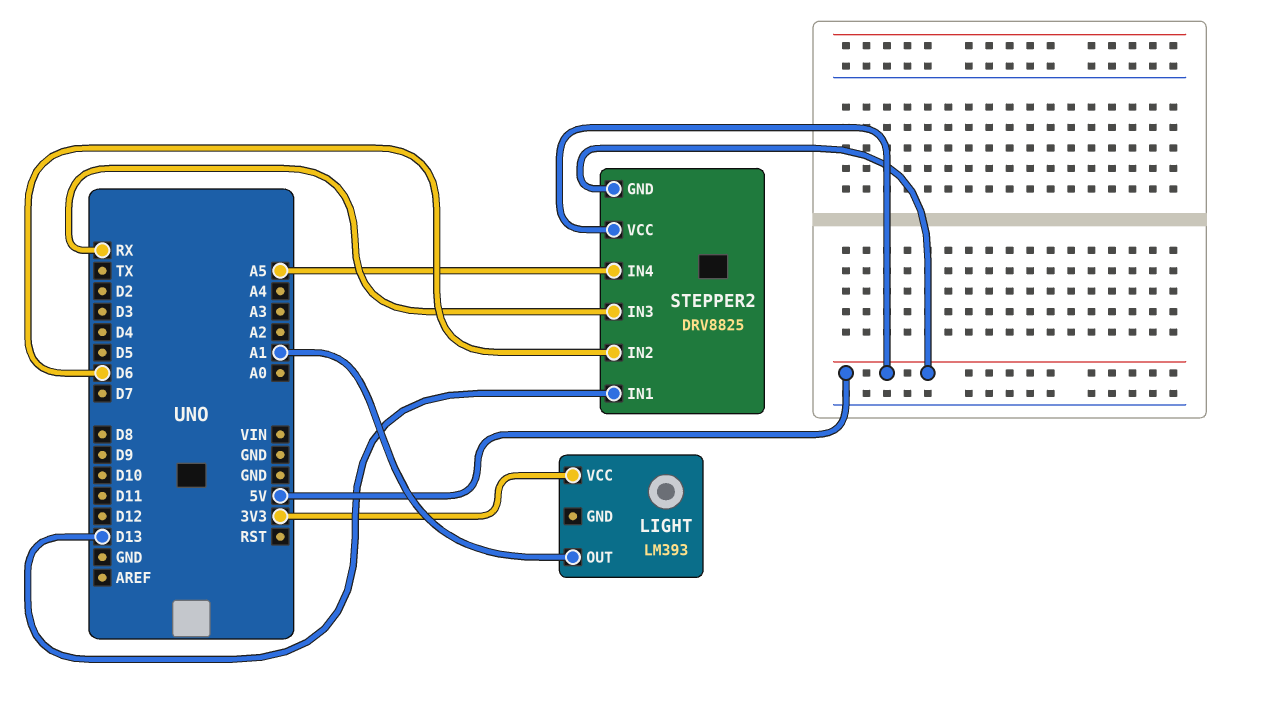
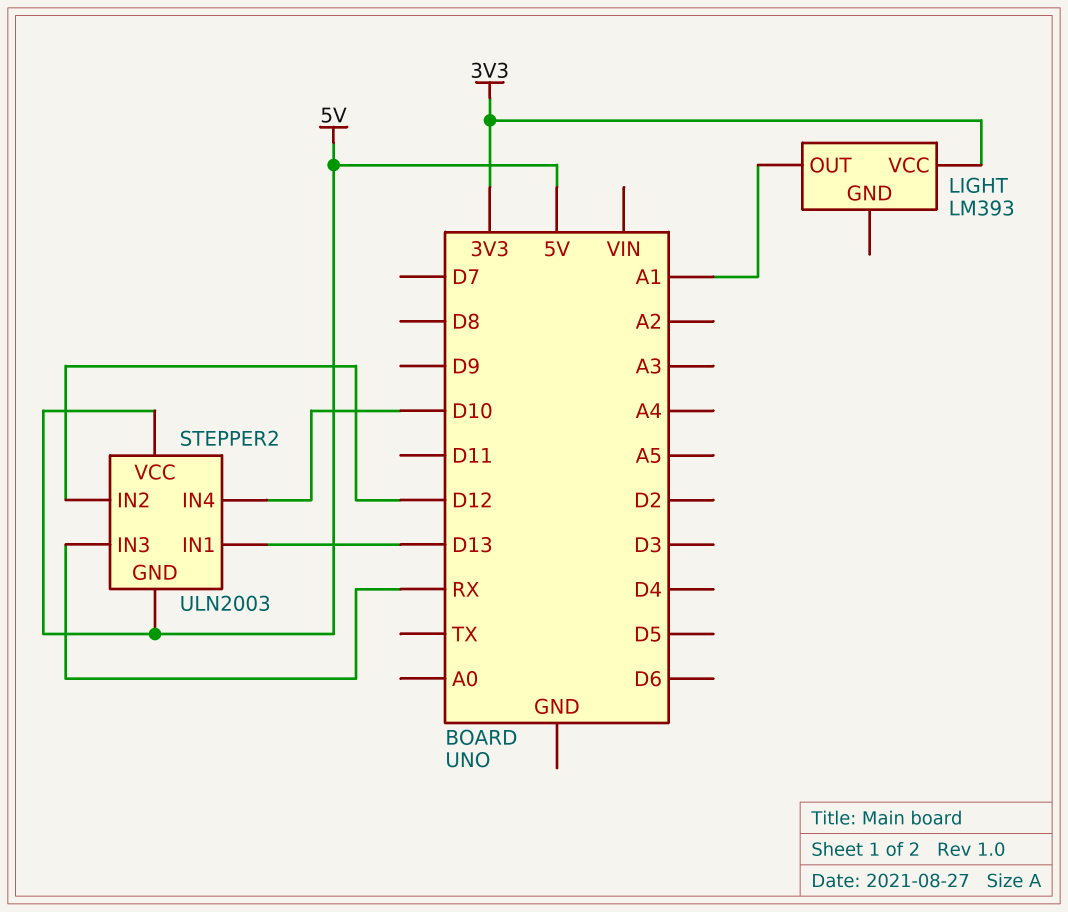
STEPPER2: DRV8825 -> ULN2003
STEPPER2 pin IN2: D6 -> D12
STEPPER2 pin IN4: A5 -> D10

